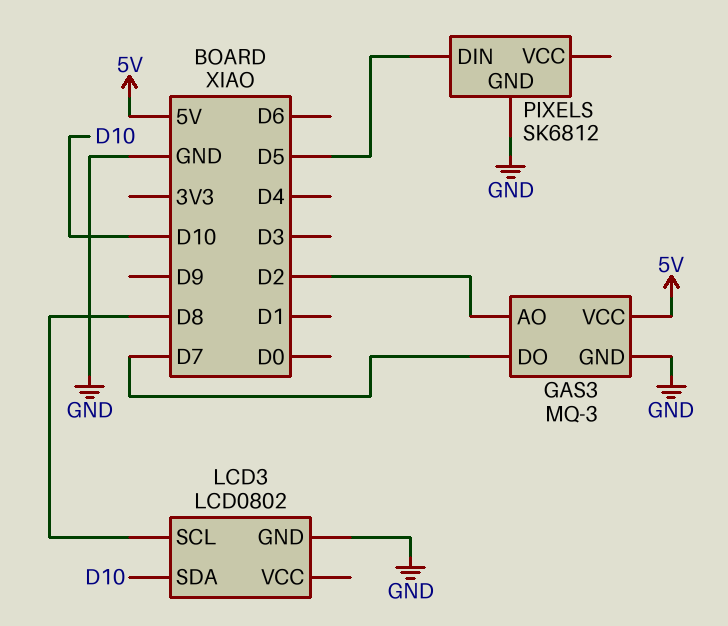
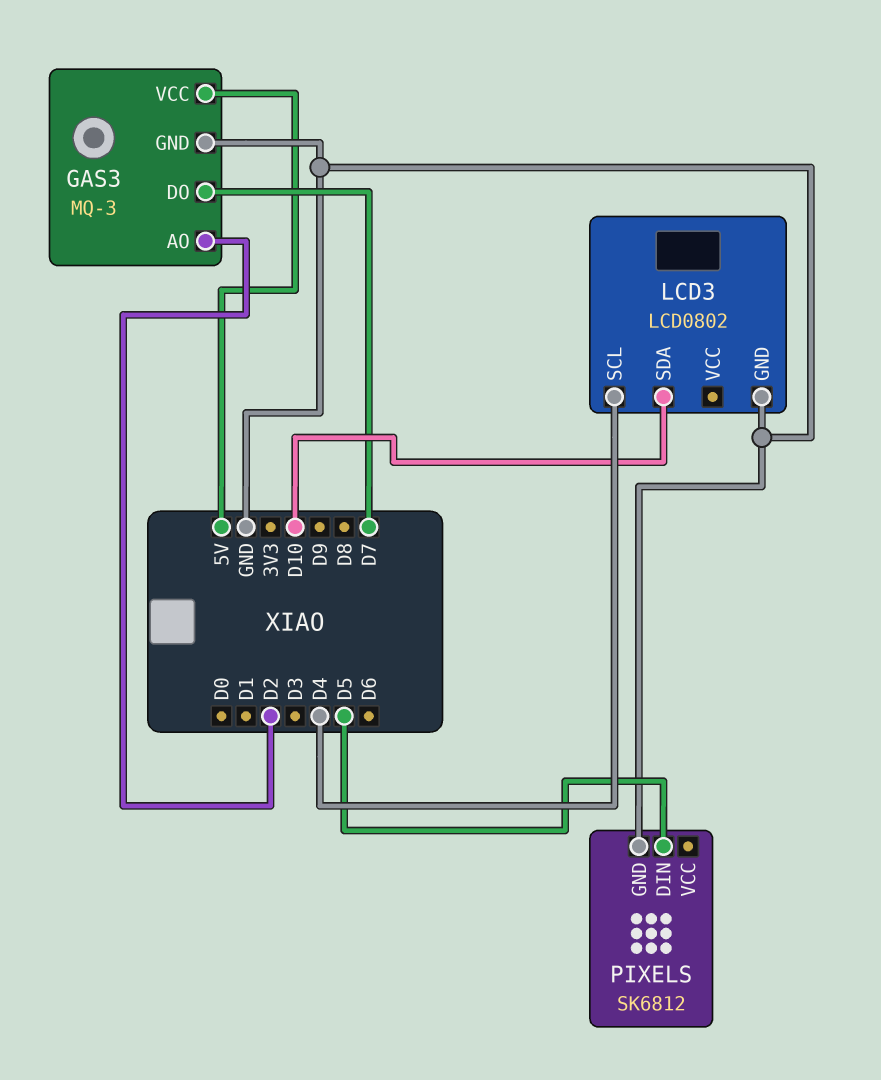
LCD3 pin SCL: D8 -> D4

